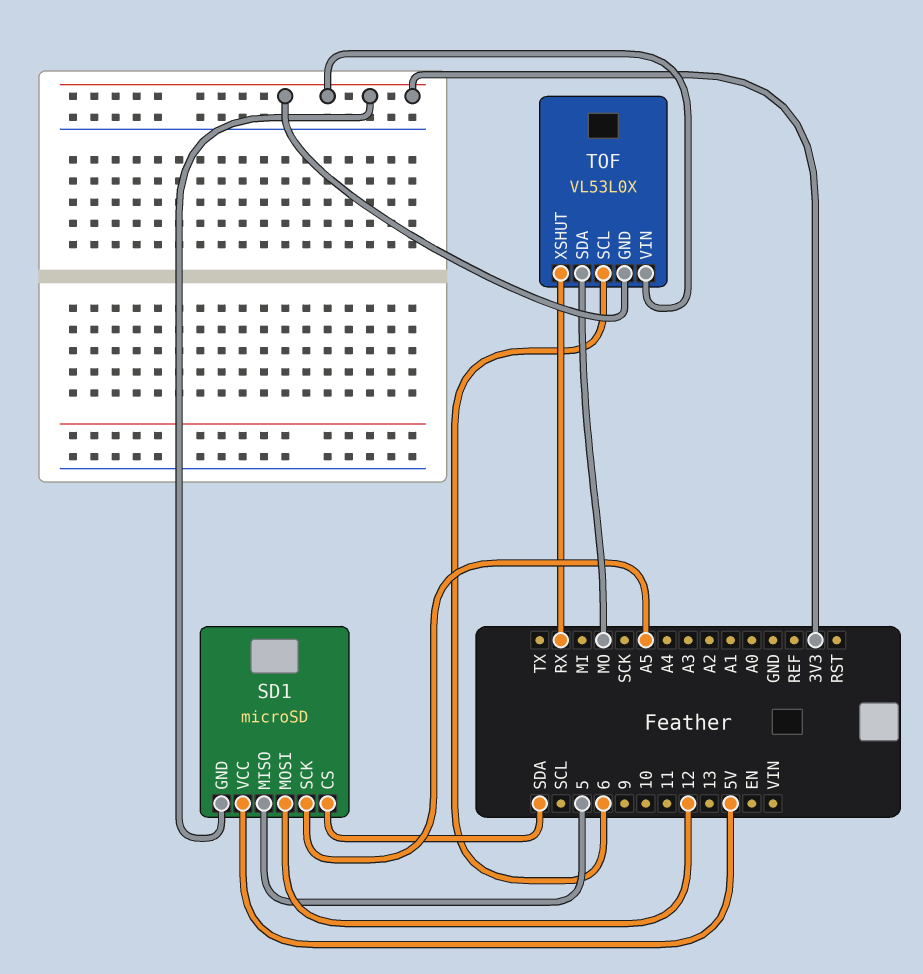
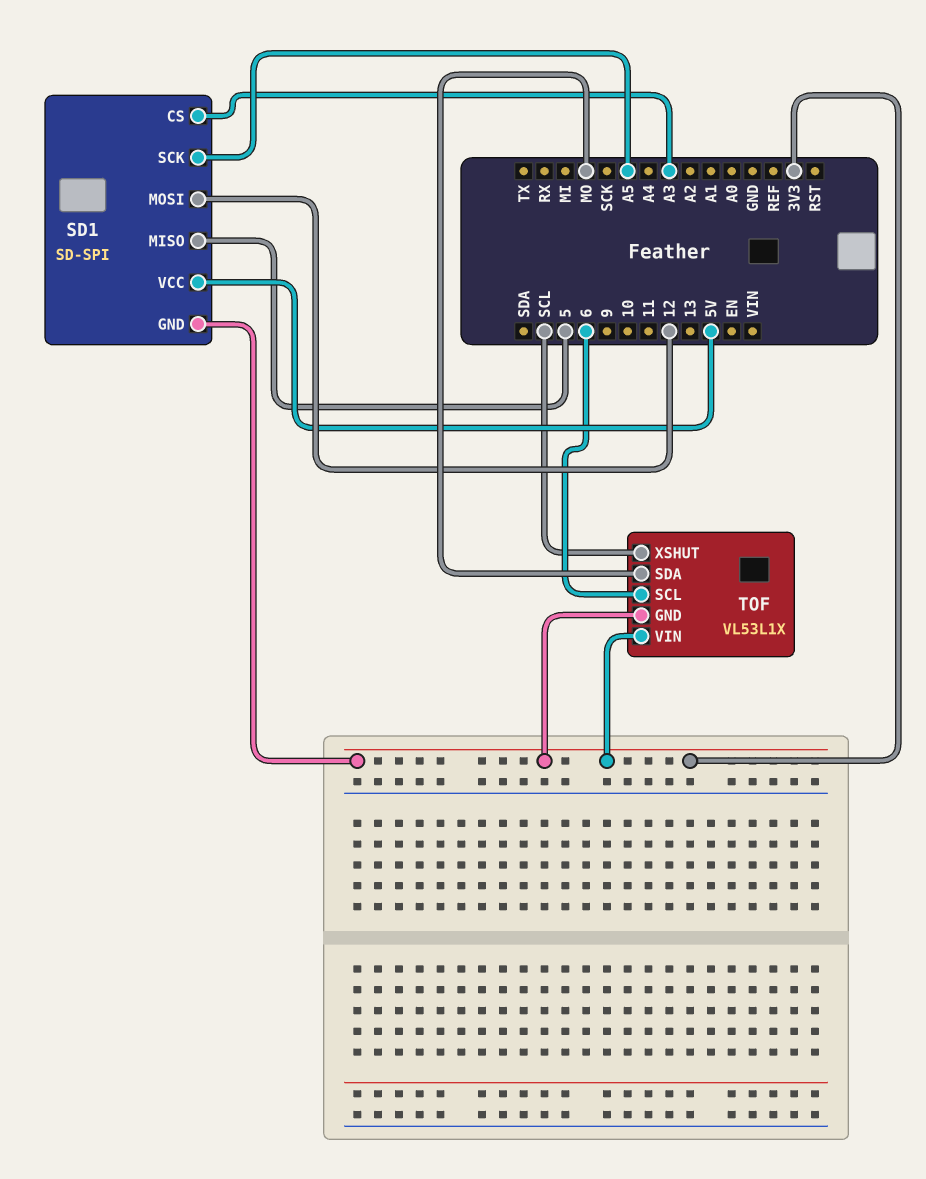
SD1: microSD -> SD-SPI
SD1 pin CS: SDA -> A3
TOF: VL53L0X -> VL53L1X
TOF pin XSHUT: RX -> SCL

